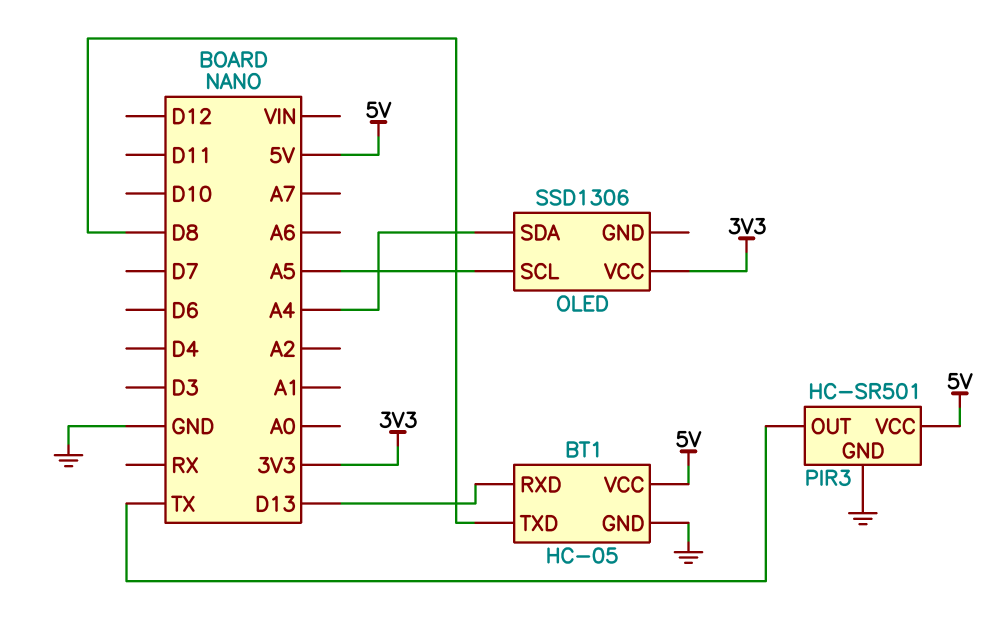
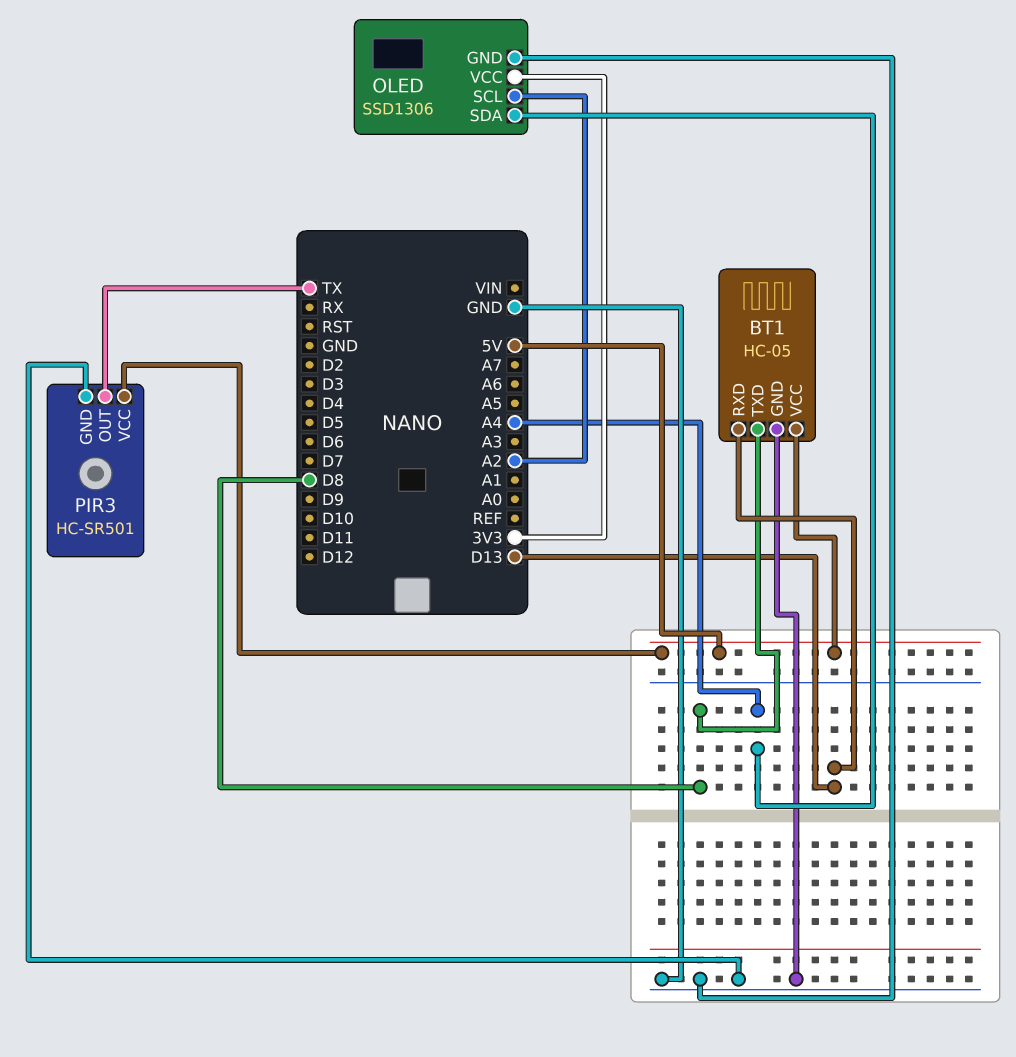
OLED pin GND: none -> GND
OLED pin SCL: A5 -> A2

